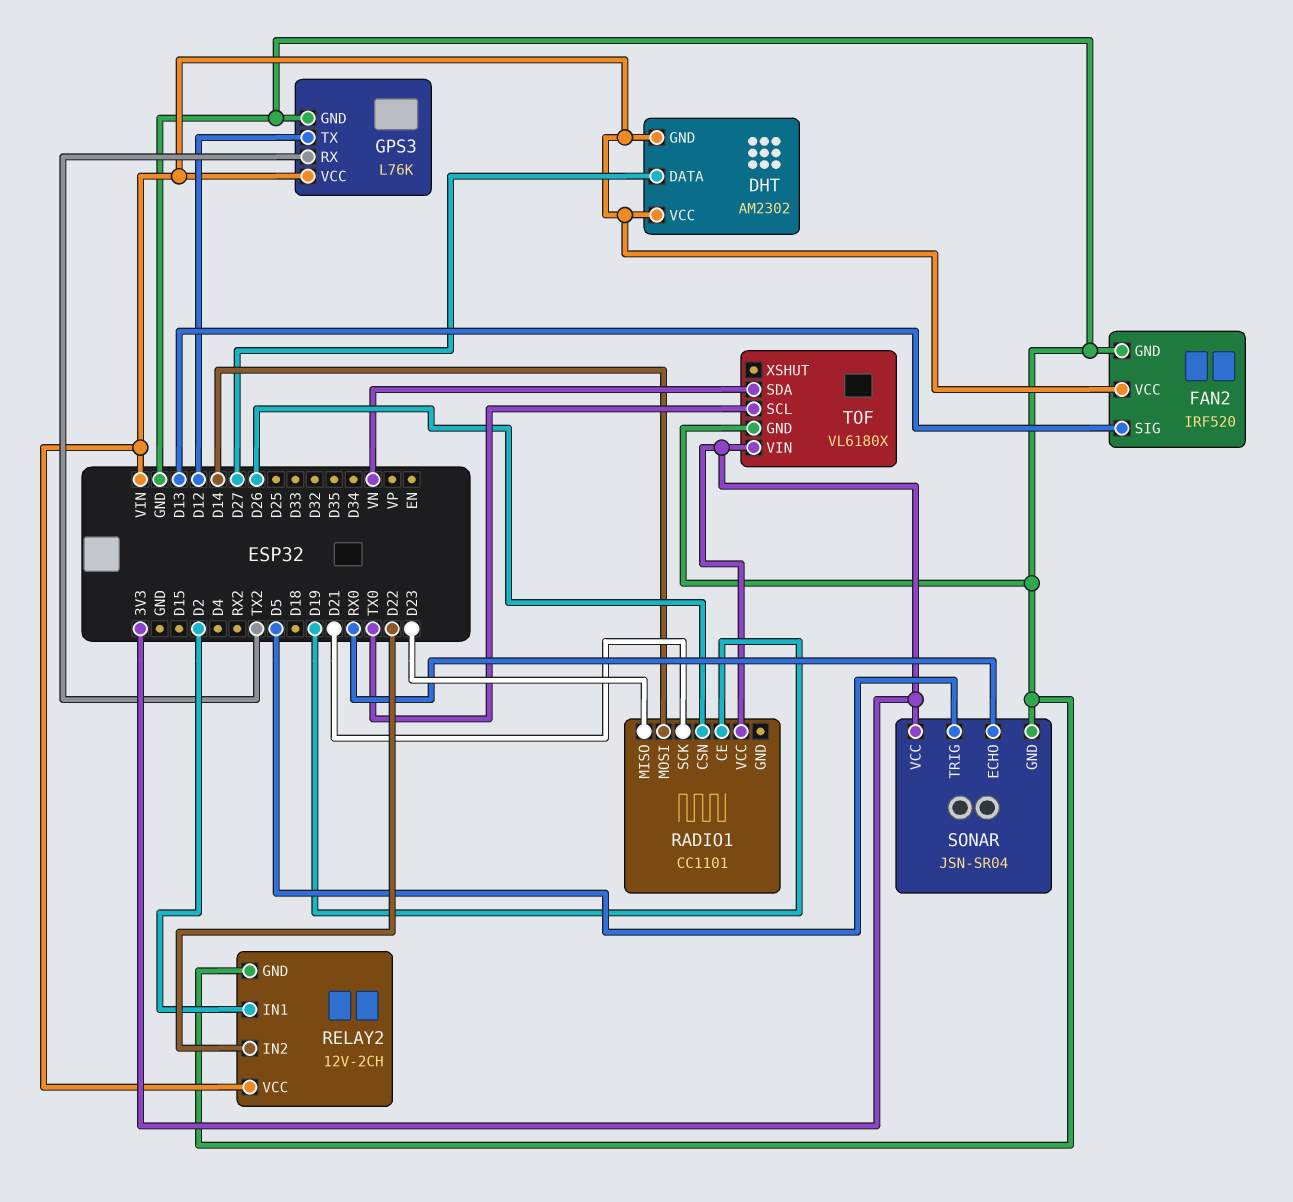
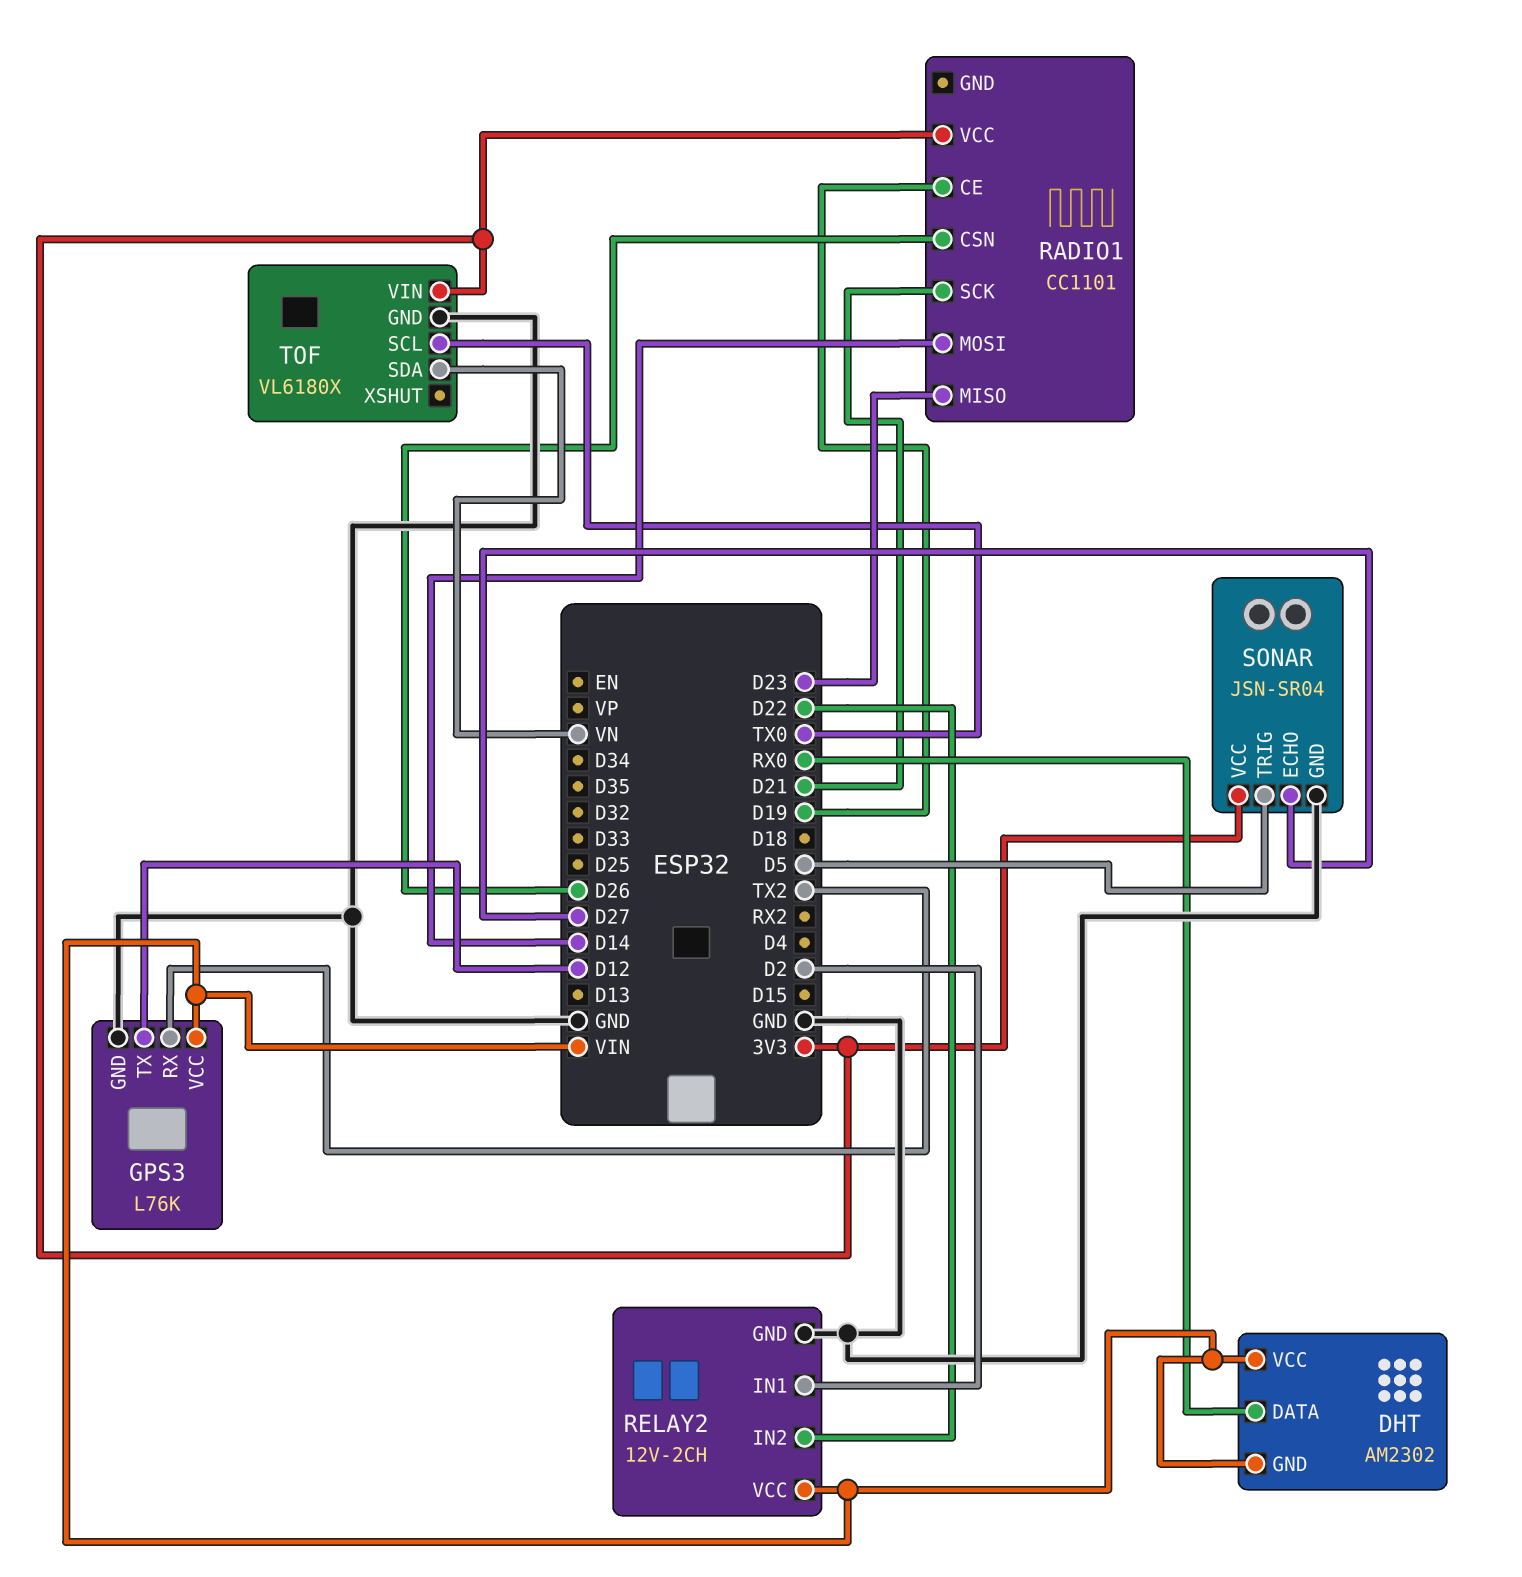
DHT pin DATA: D27 -> RX0
FAN2: IRF520 -> none
FAN2 pin GND: GND -> none
FAN2 pin SIG: D13 -> none
FAN2 pin VCC: VIN -> none
SONAR pin ECHO: RX0 -> D27

